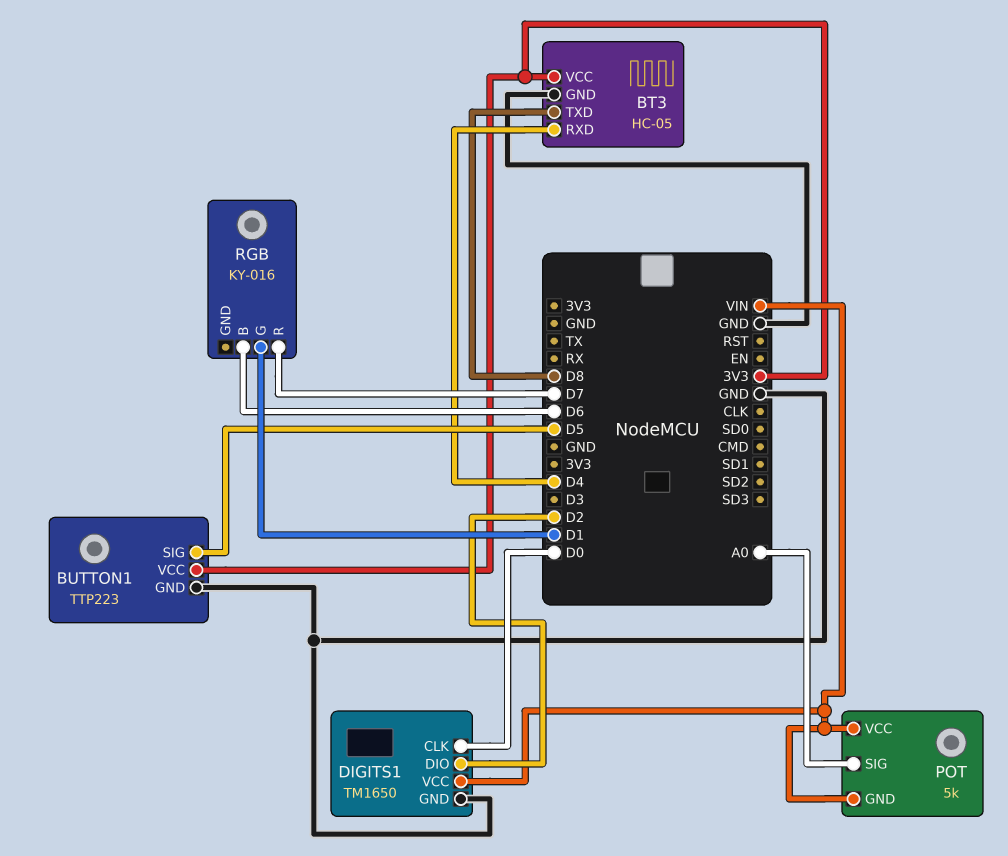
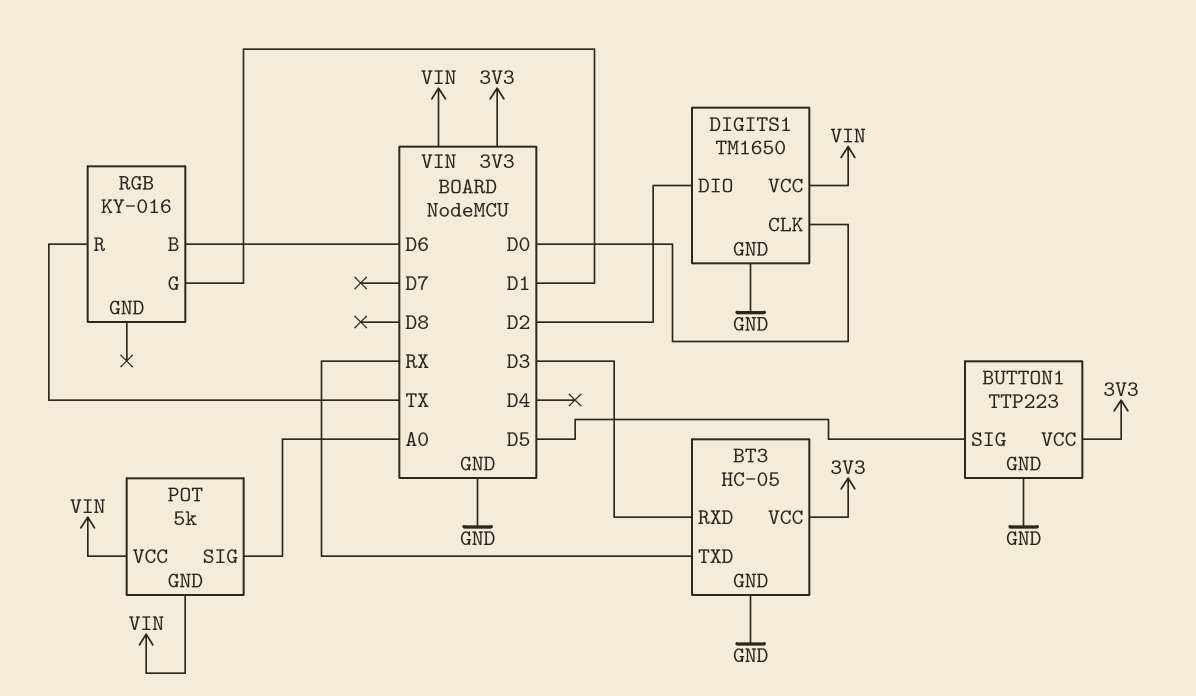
BT3 pin RXD: D4 -> D3
BT3 pin TXD: D8 -> RX
RGB pin R: D7 -> TX

